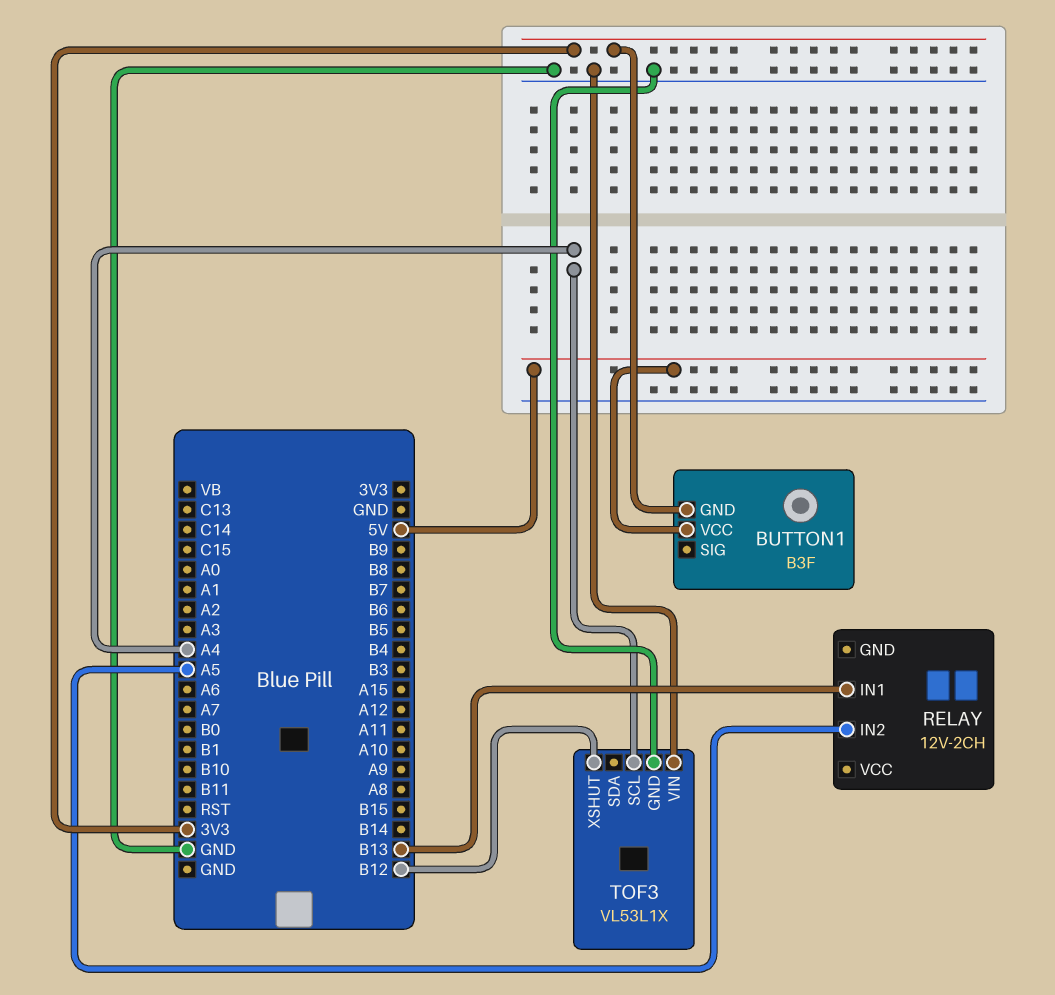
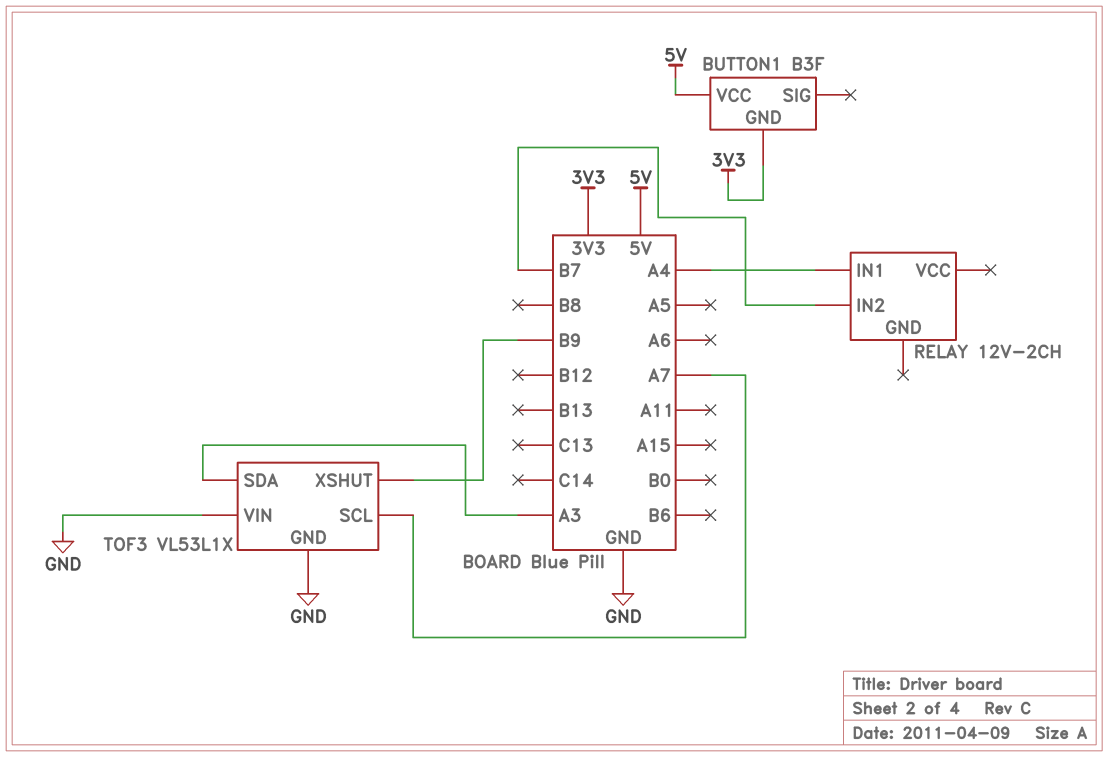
RELAY pin IN1: B13 -> A4
RELAY pin IN2: A5 -> B7
TOF3 pin SCL: A4 -> A7
TOF3 pin SDA: none -> A3
TOF3 pin XSHUT: B12 -> B9

